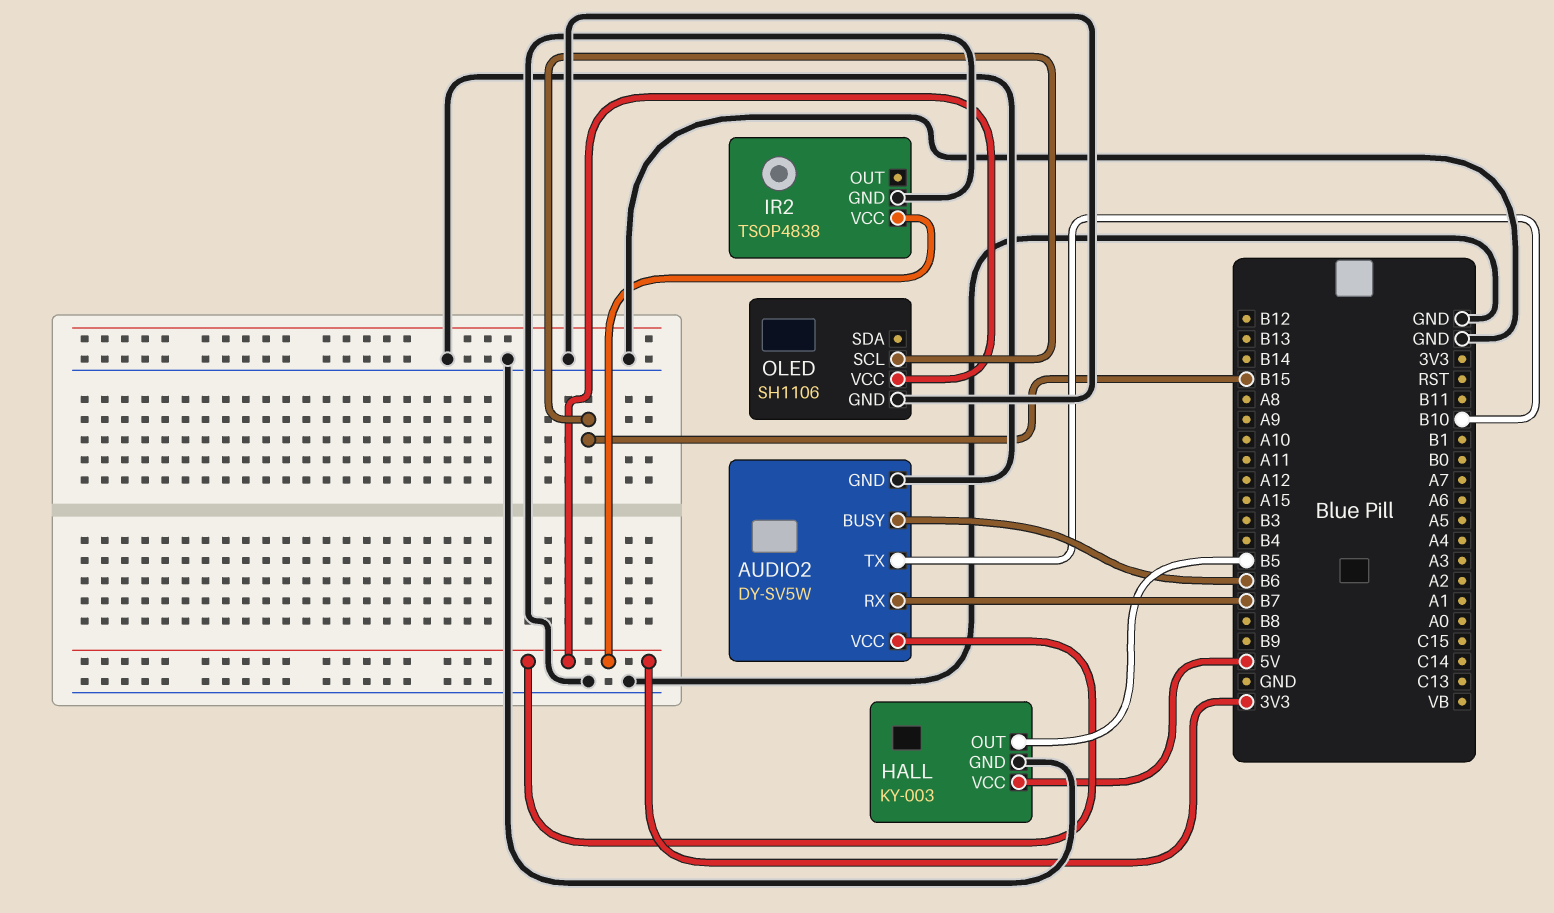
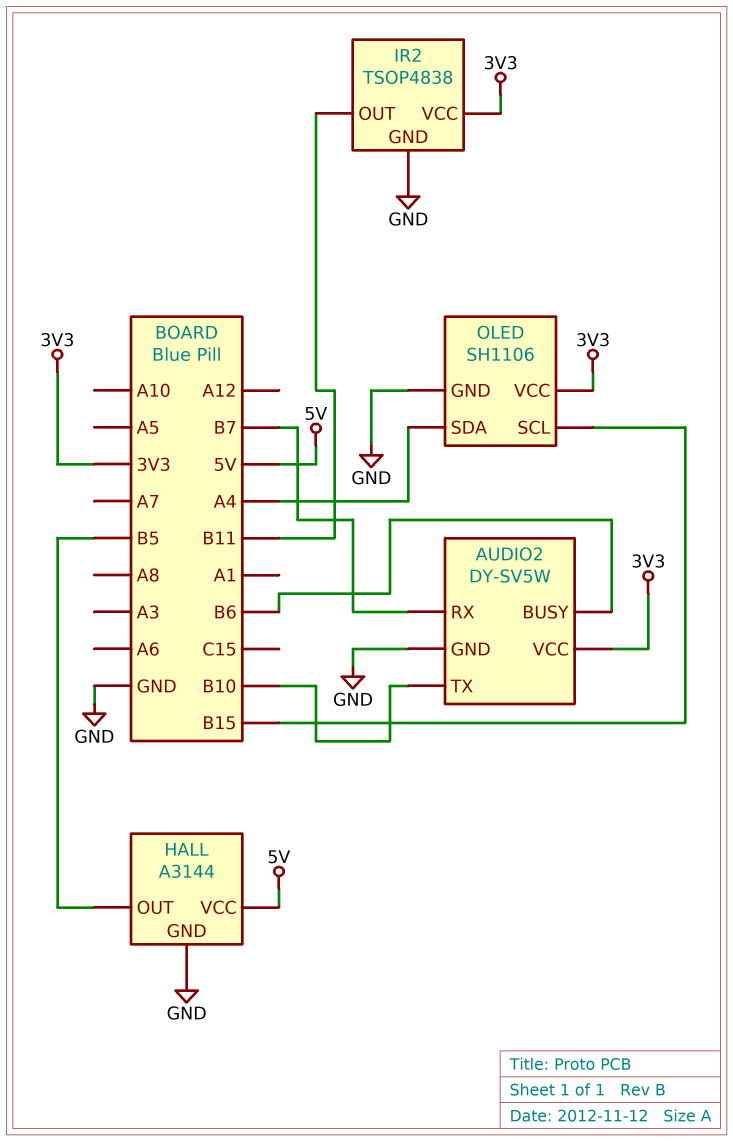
HALL: KY-003 -> A3144
IR2 pin OUT: none -> B11
OLED pin SDA: none -> A4

